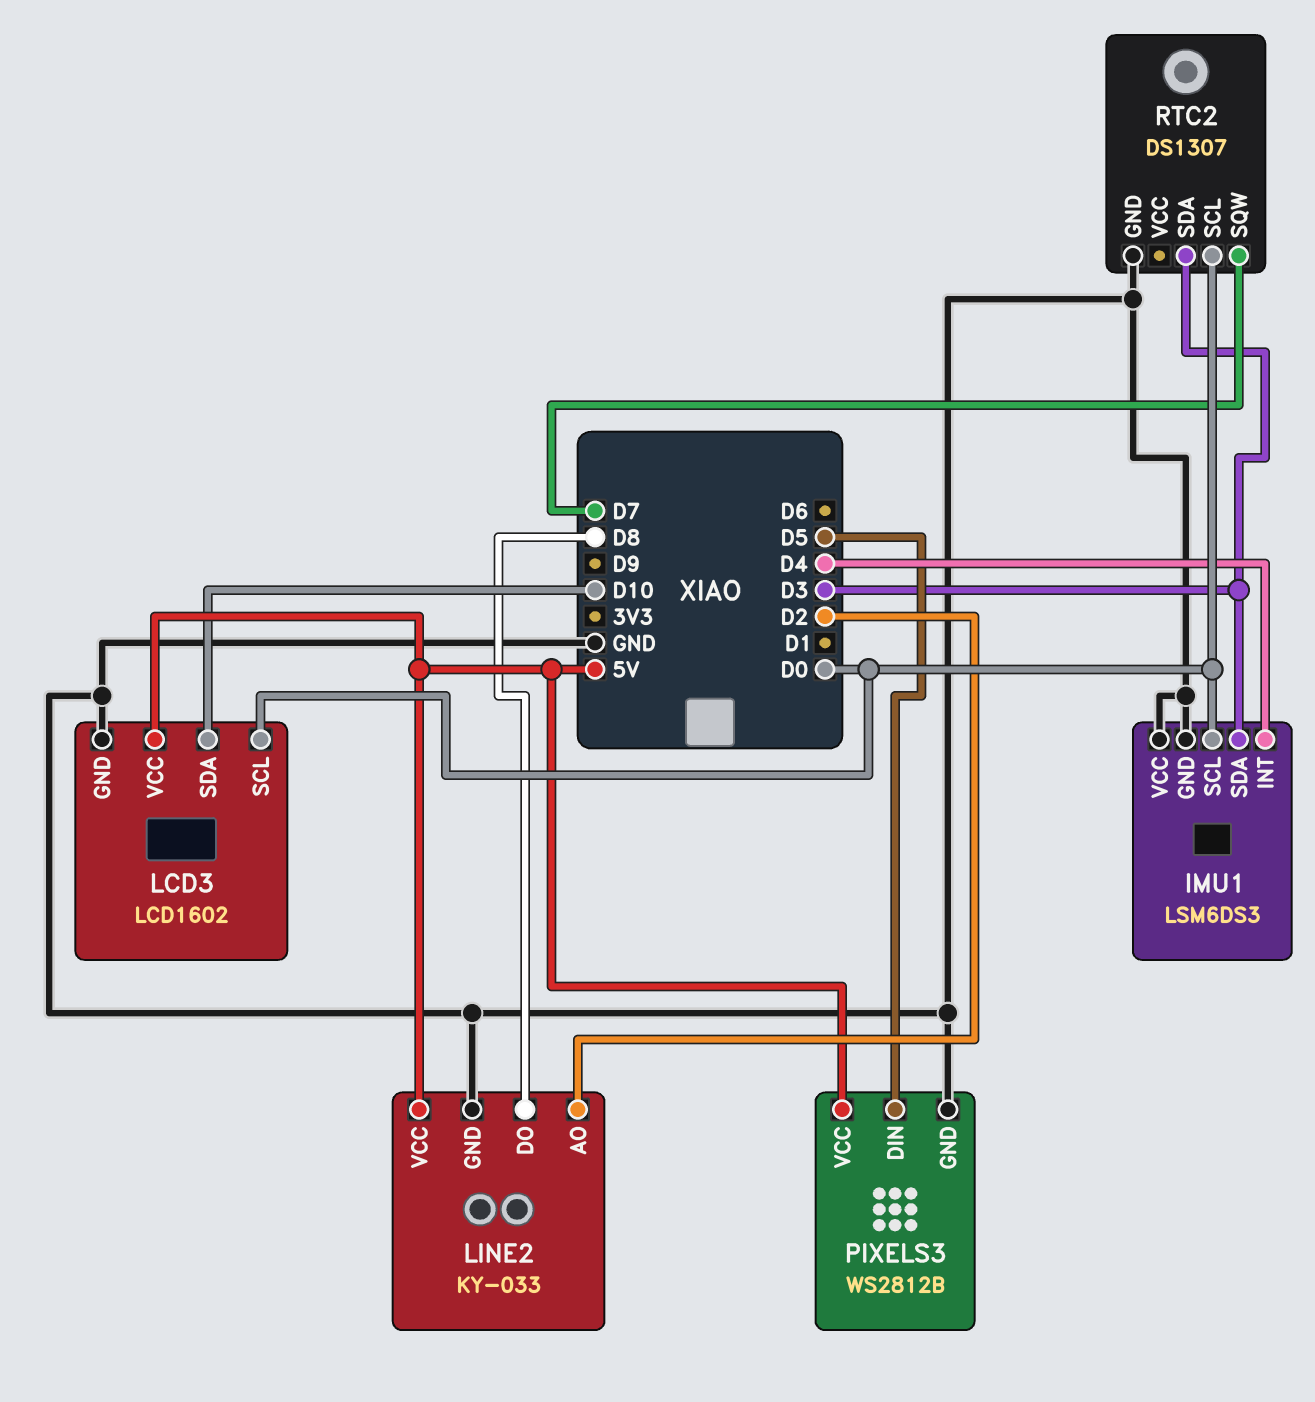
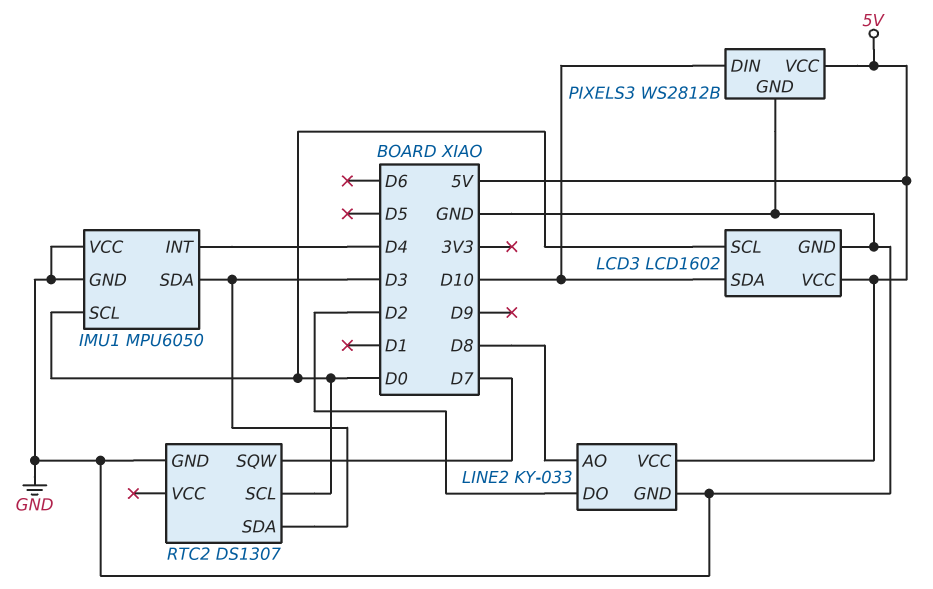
IMU1: LSM6DS3 -> MPU6050
LINE2 pin AO: D2 -> D8
LINE2 pin DO: D8 -> D2
PIXELS3 pin DIN: D5 -> D10

